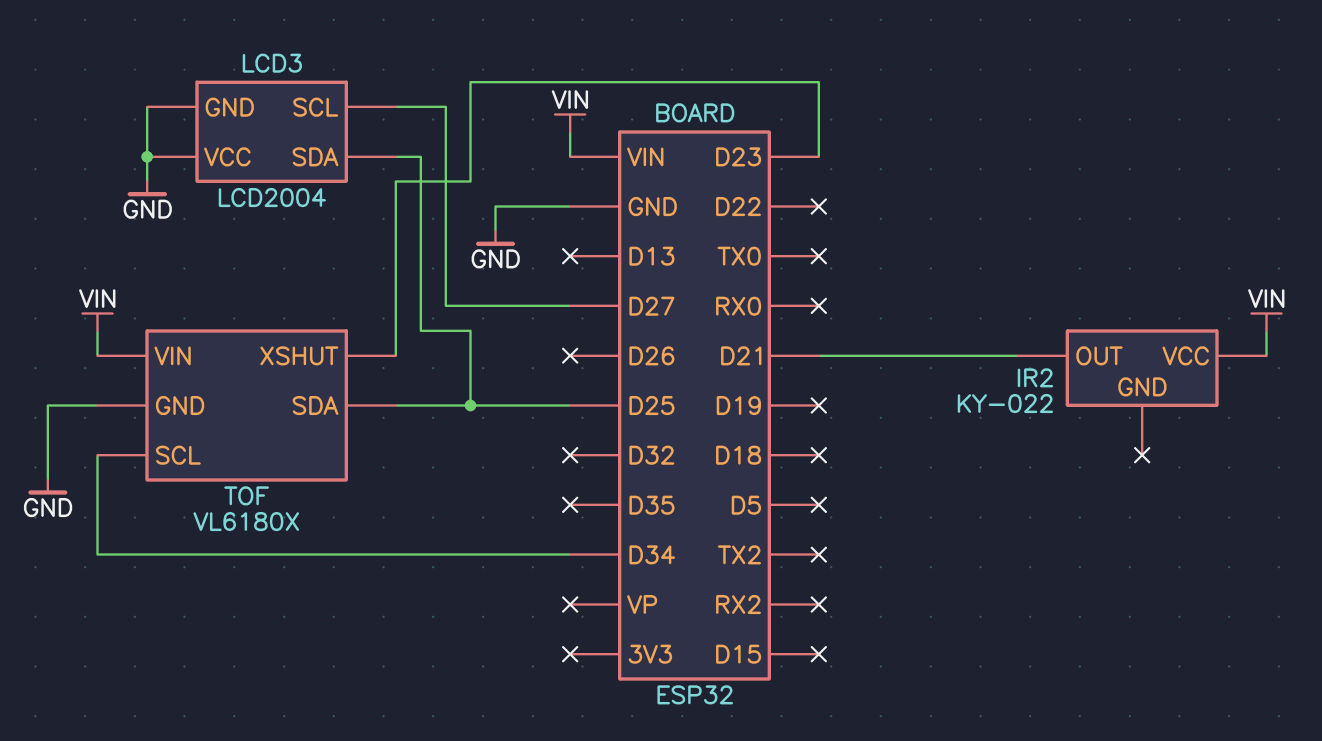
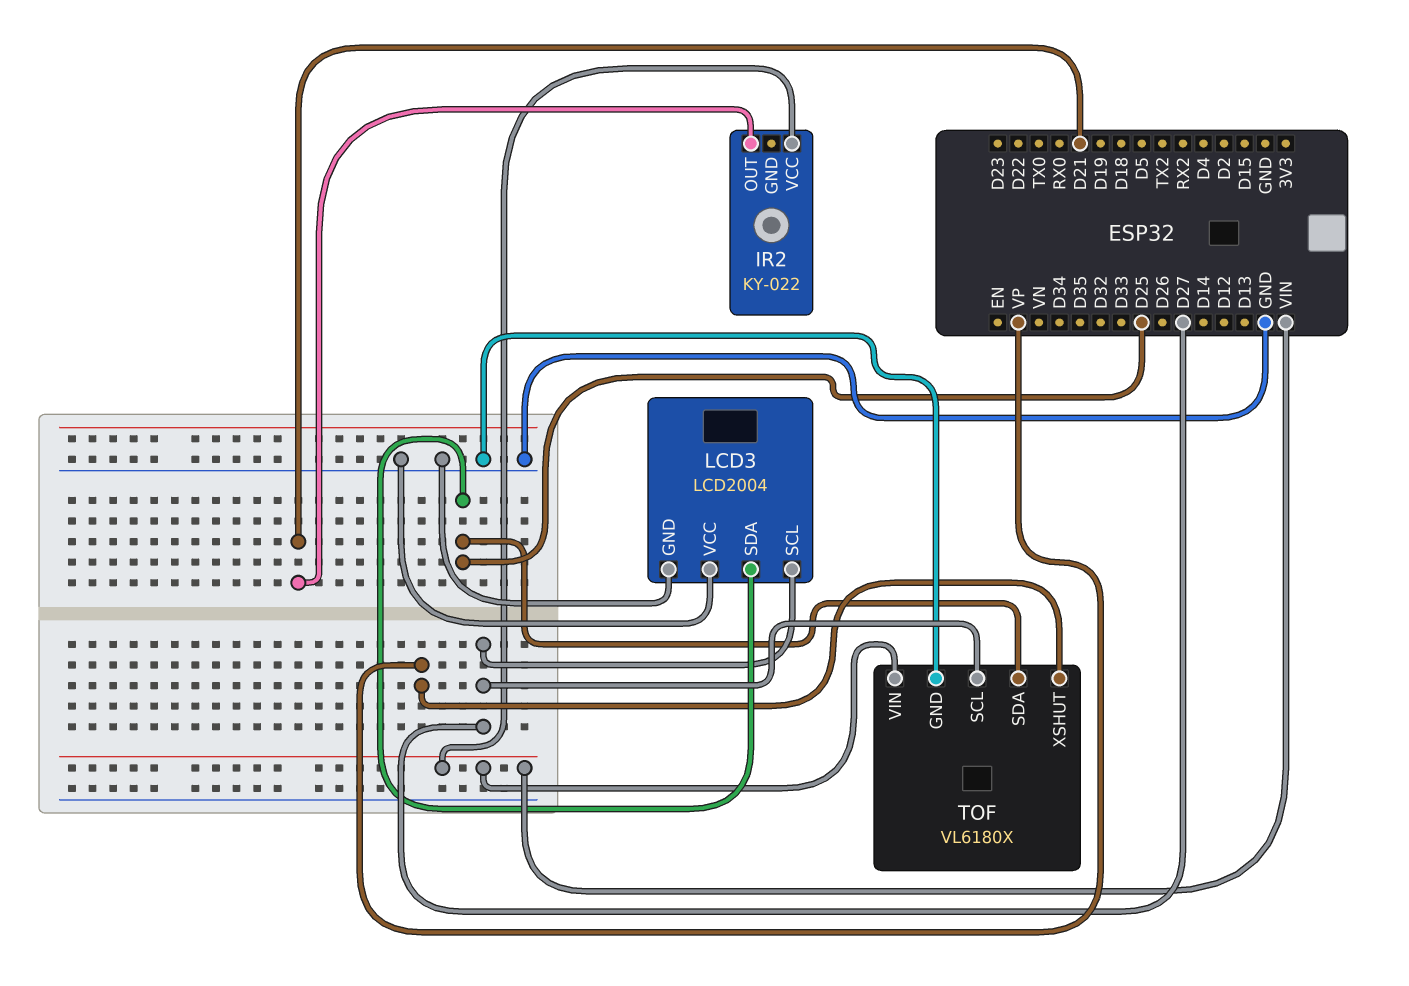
TOF pin SCL: D34 -> D27
TOF pin XSHUT: D23 -> VP

